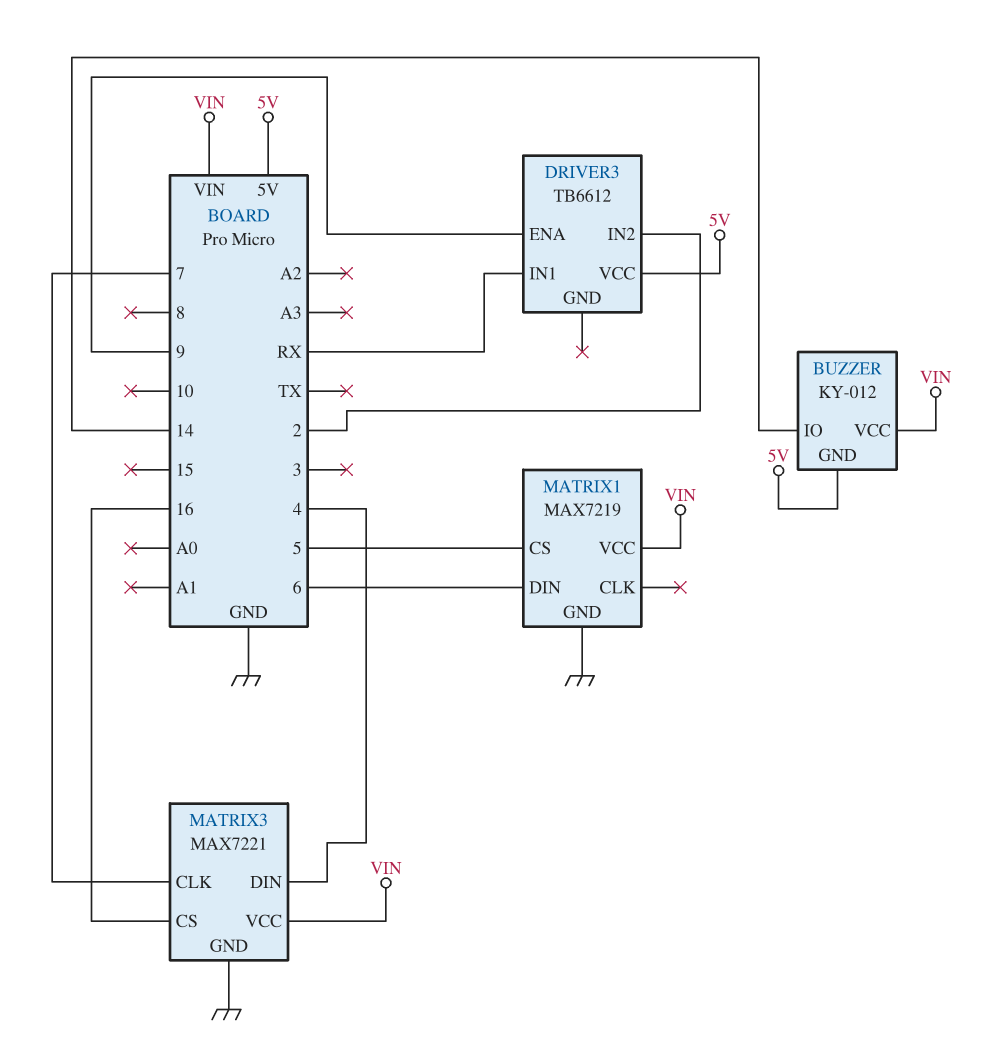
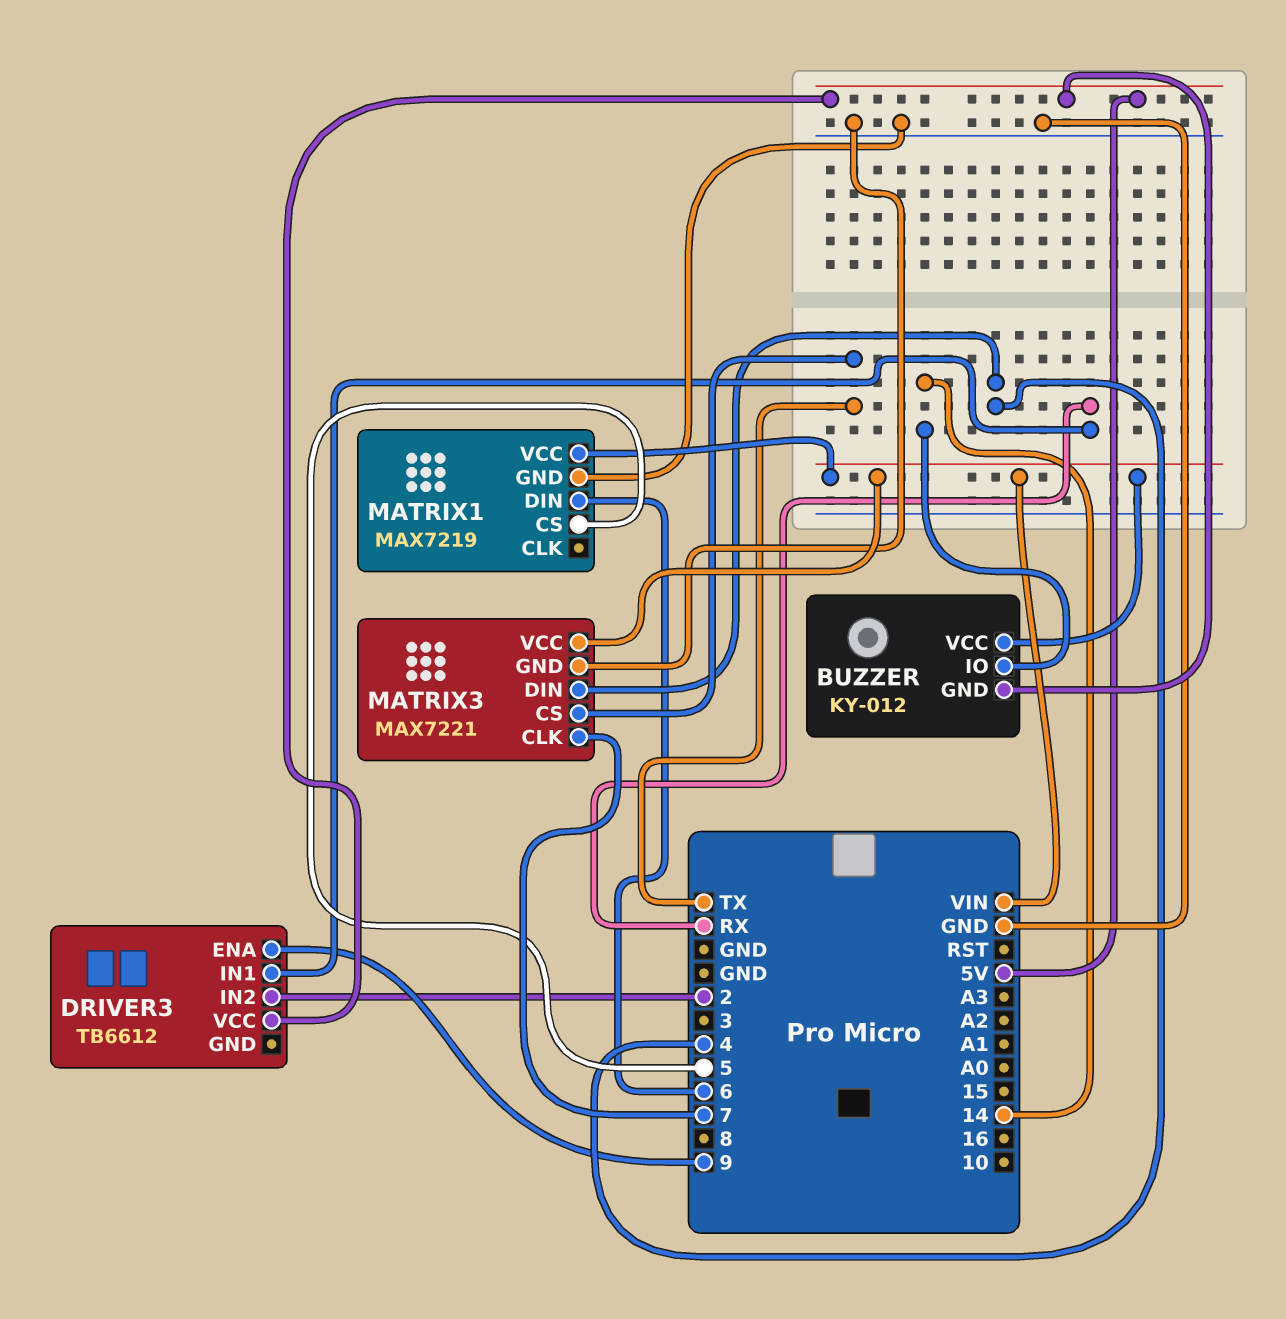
MATRIX3 pin CS: 16 -> TX

